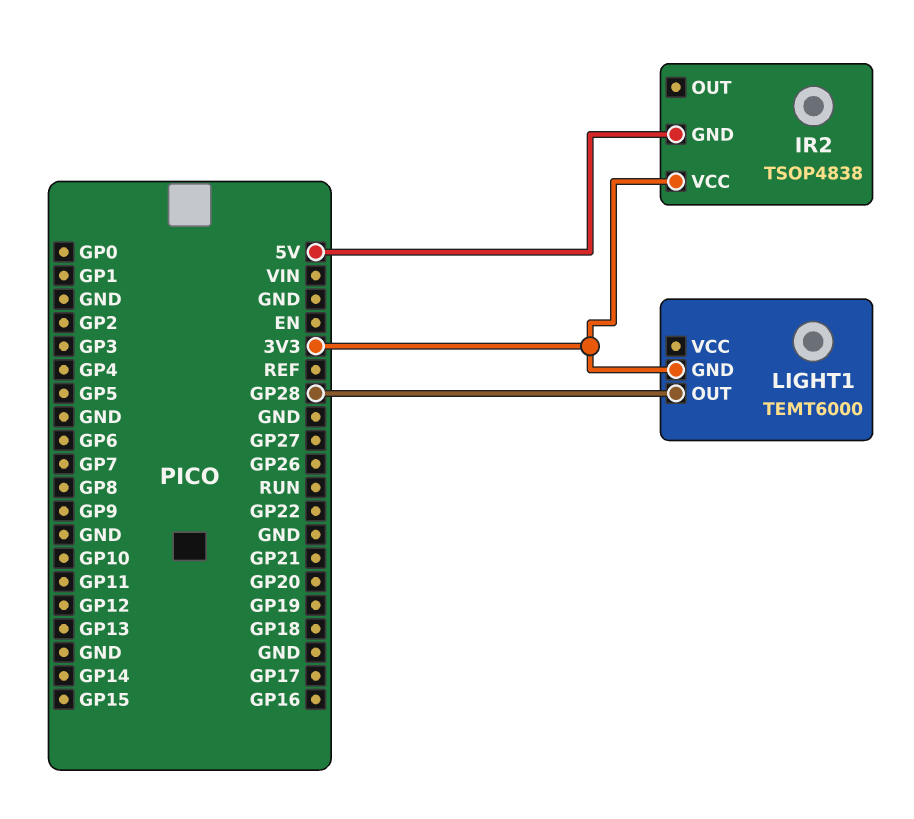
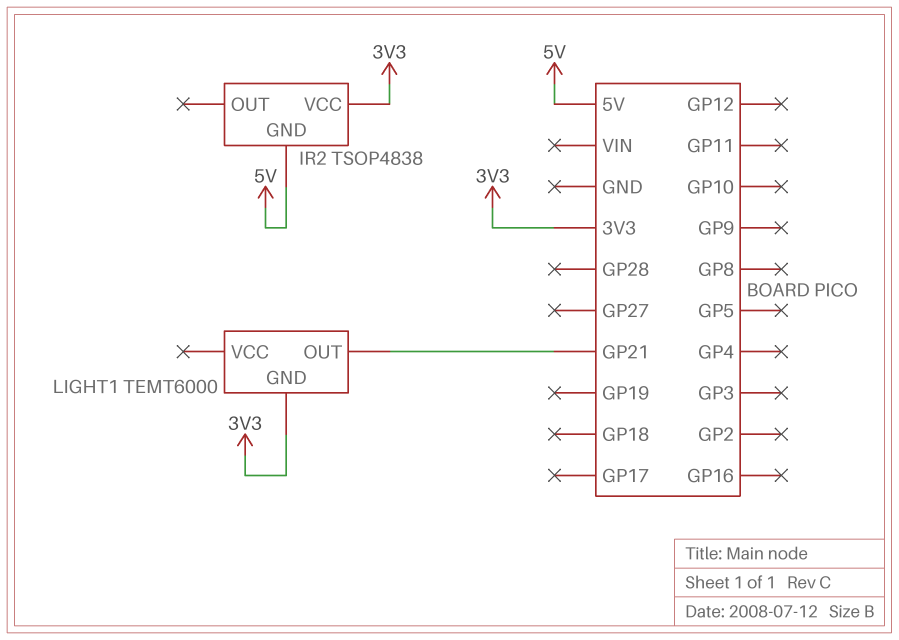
LIGHT1 pin OUT: GP28 -> GP21

